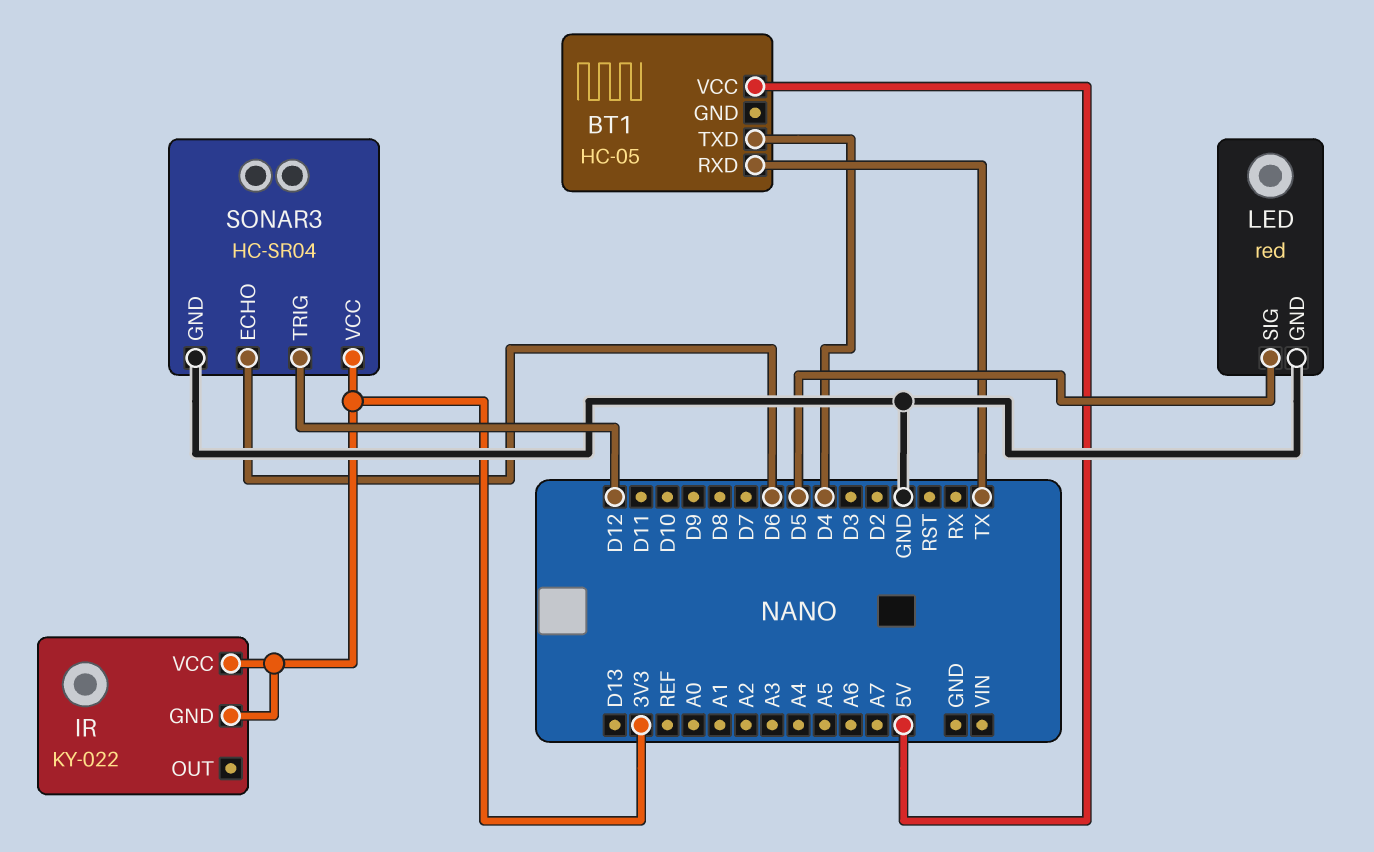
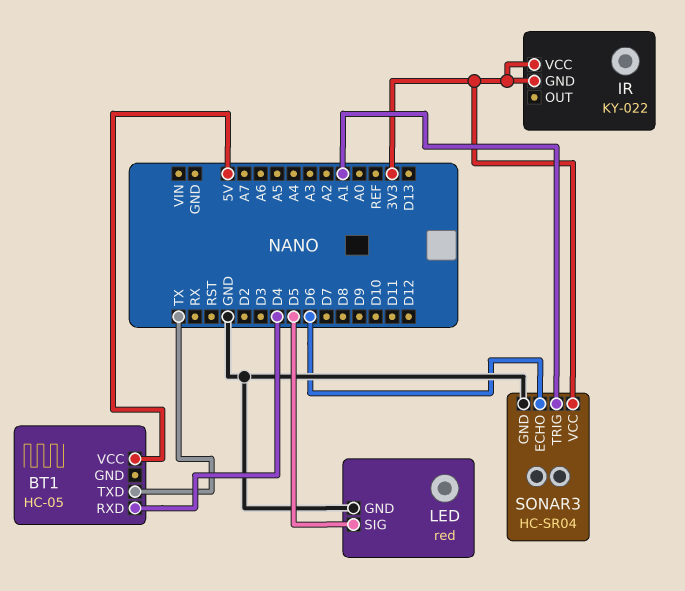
BT1 pin RXD: TX -> D4
BT1 pin TXD: D4 -> TX
SONAR3 pin TRIG: D12 -> A1

